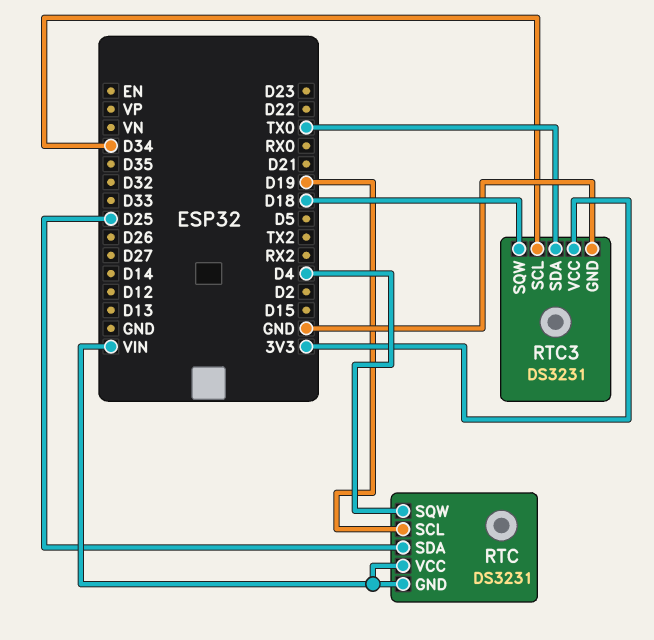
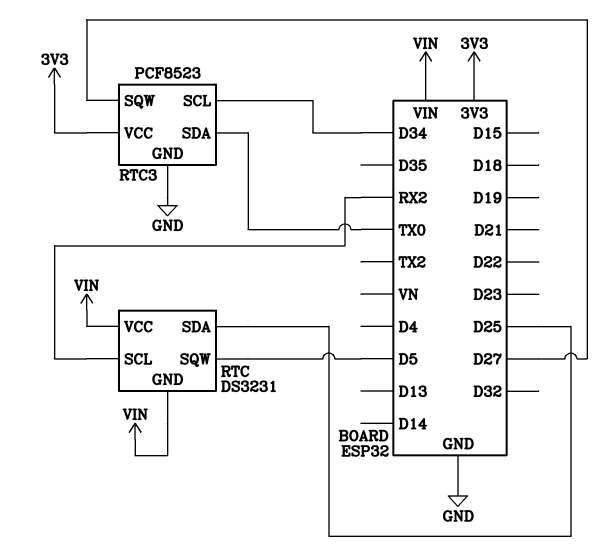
RTC pin SCL: D19 -> RX2
RTC pin SQW: D4 -> D5
RTC3: DS3231 -> PCF8523
RTC3 pin SQW: D18 -> D27

